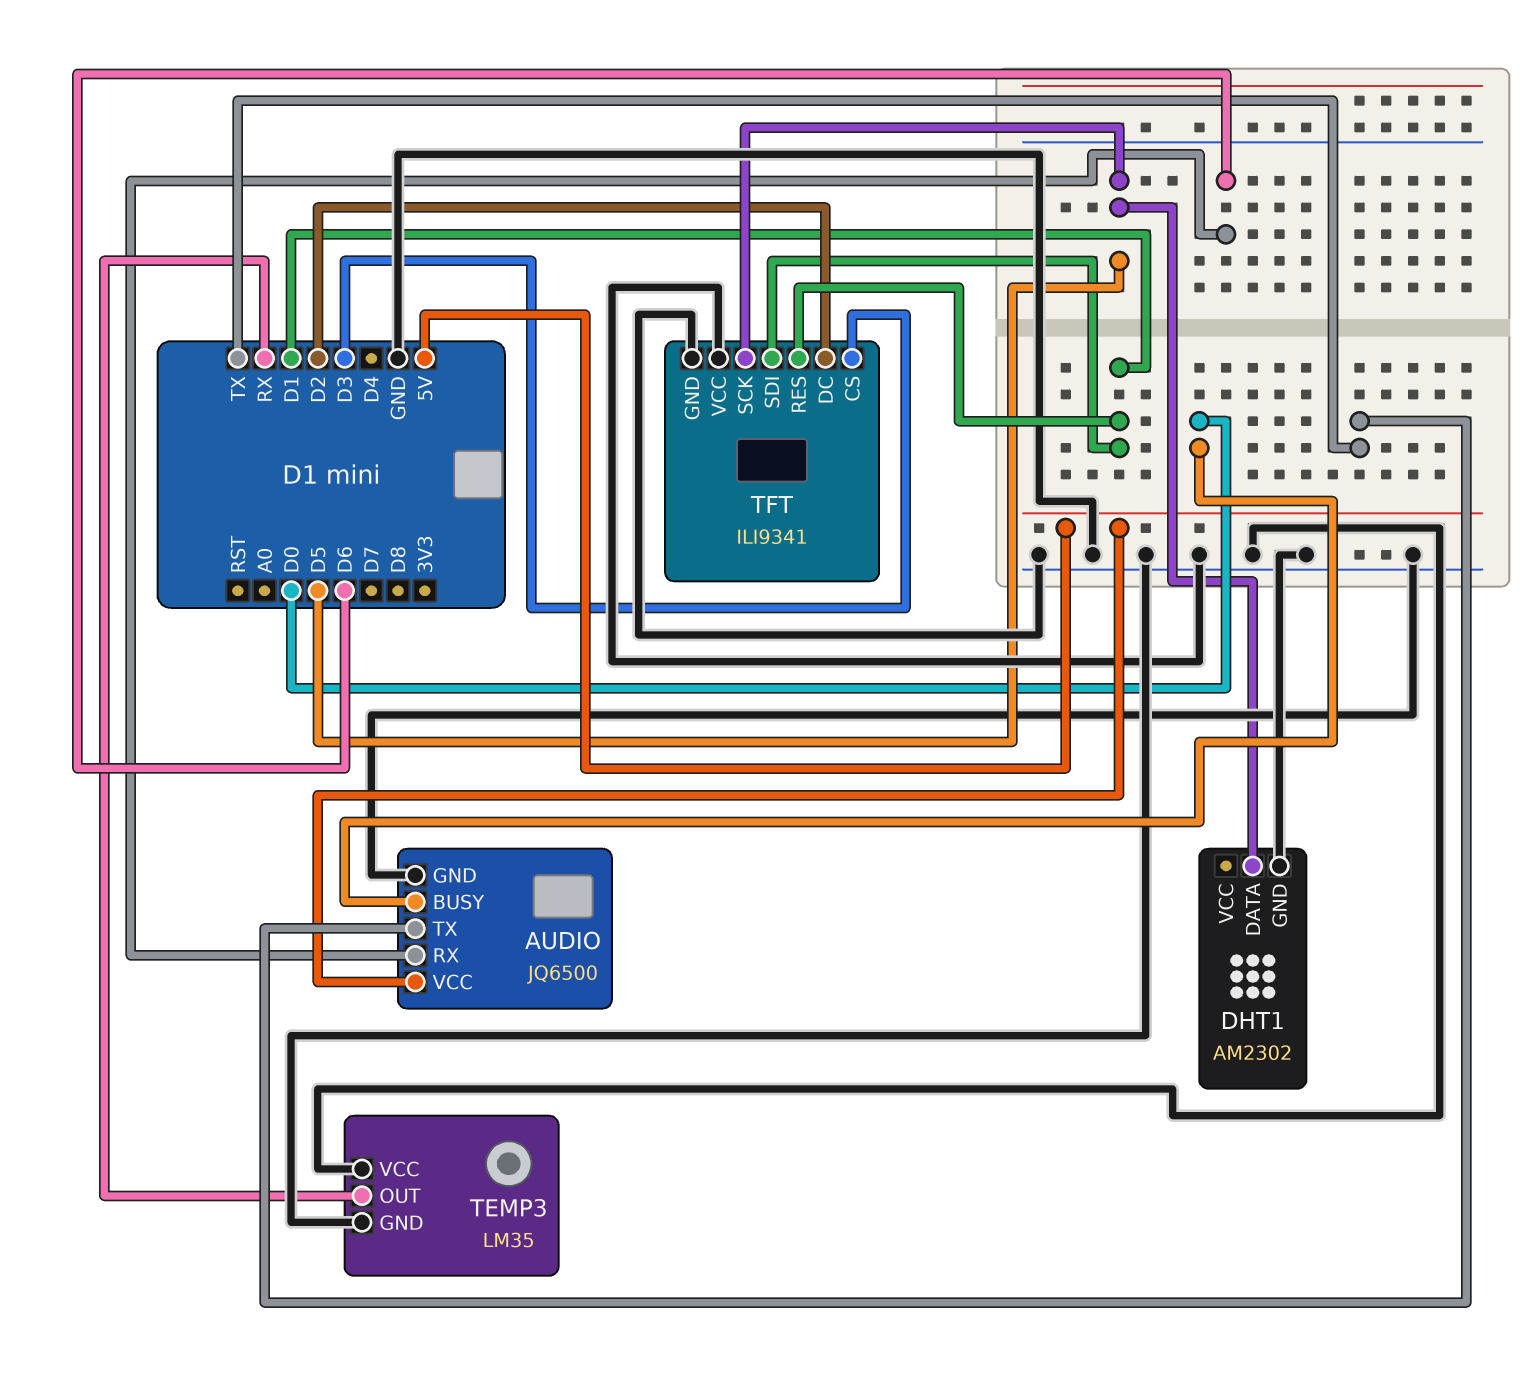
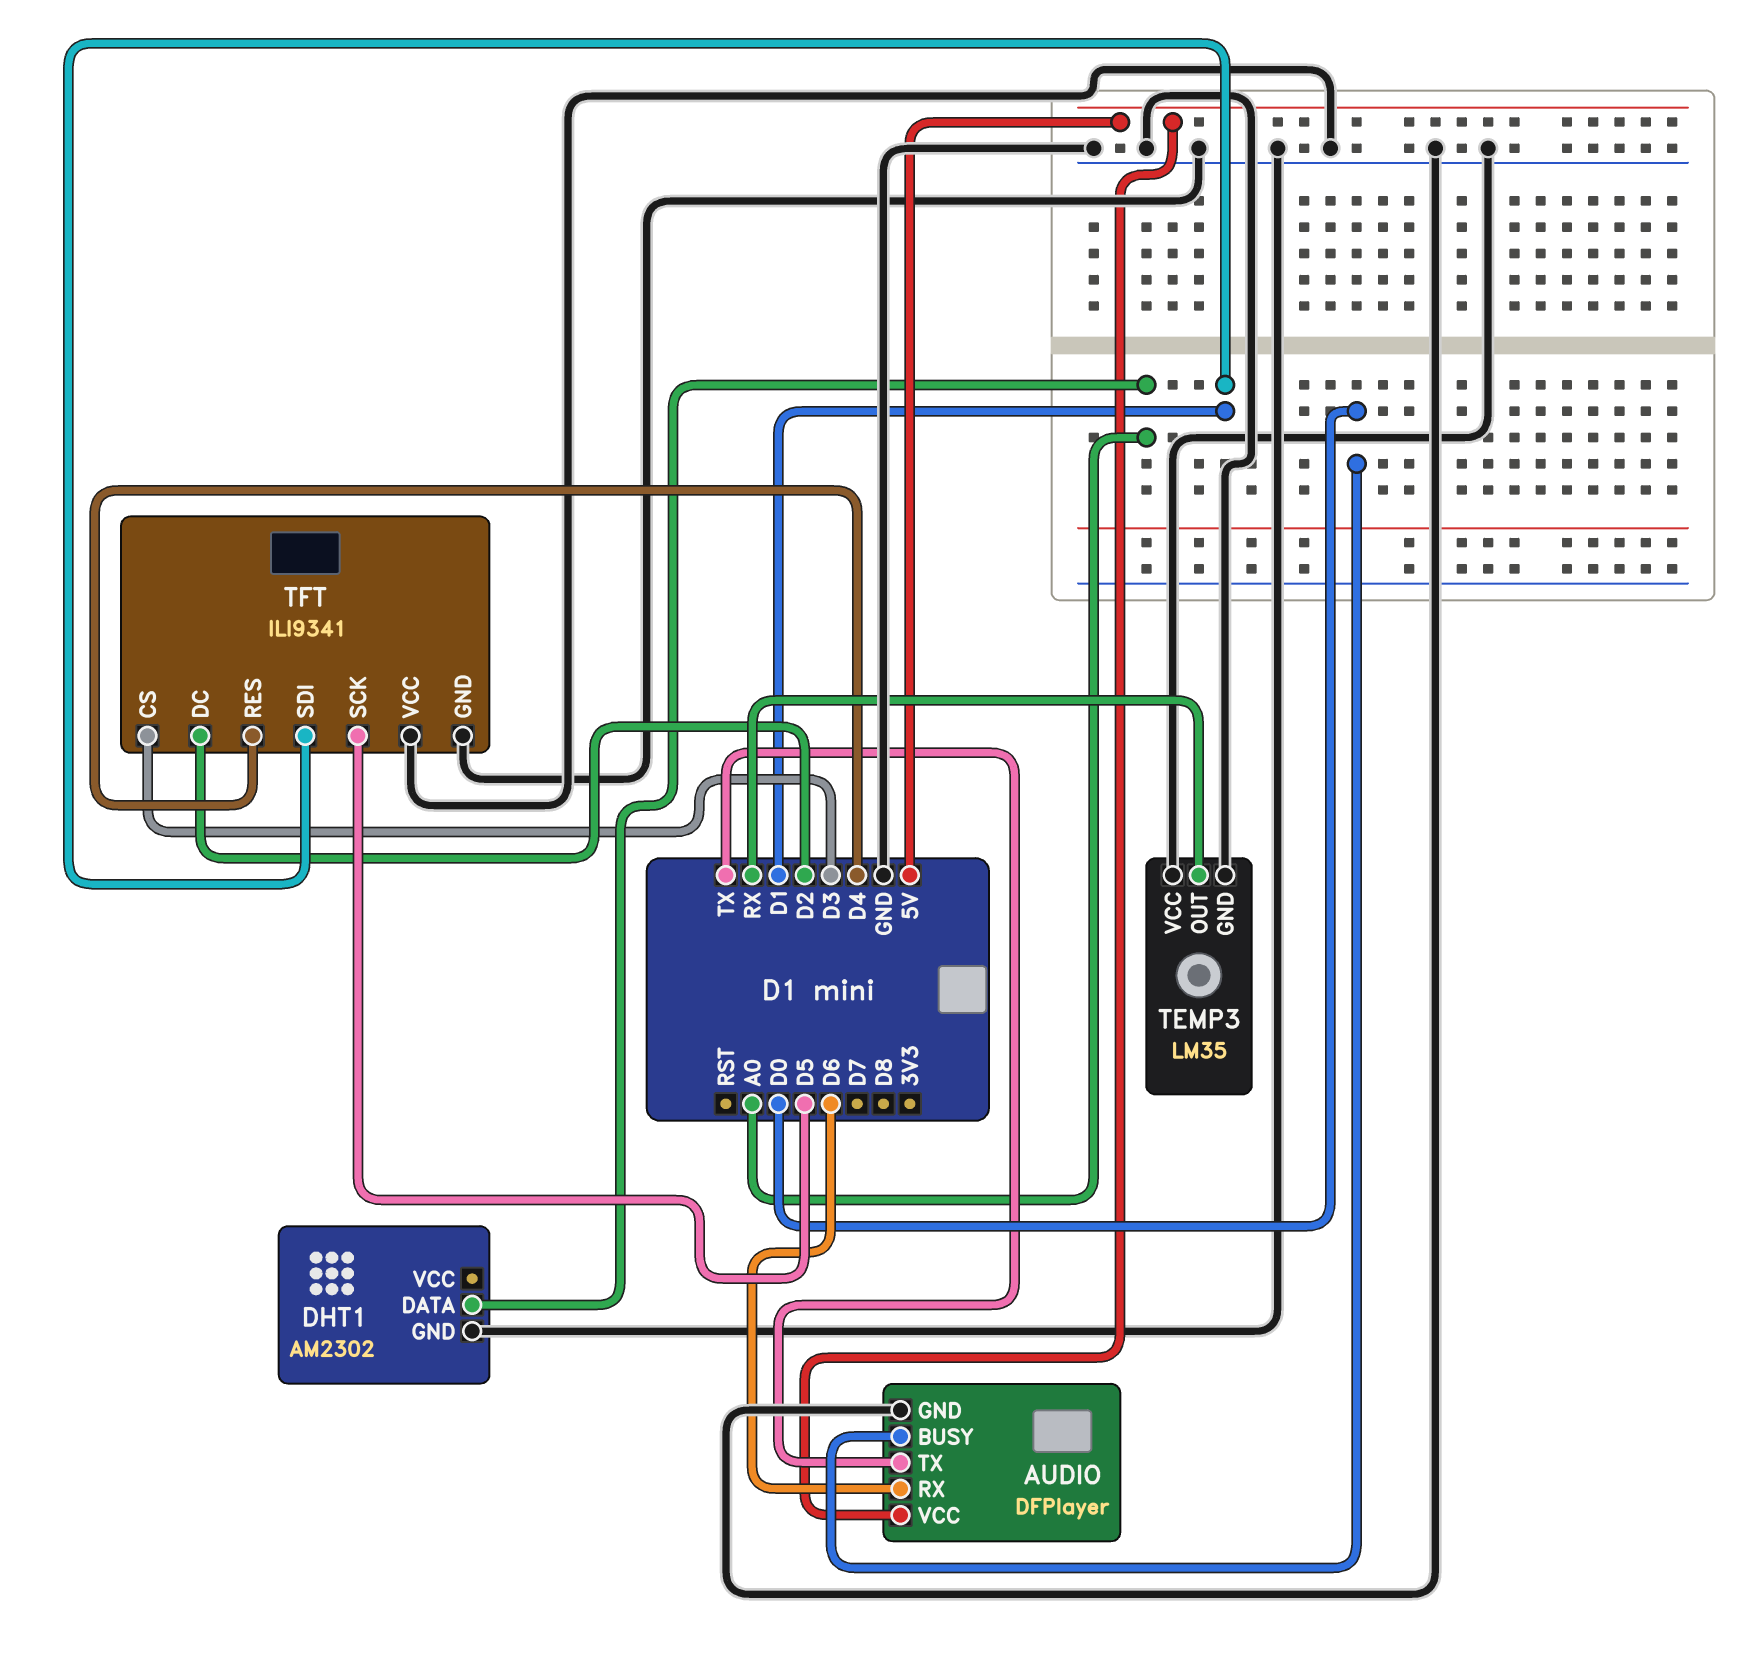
AUDIO: JQ6500 -> DFPlayer
DHT1 pin DATA: D5 -> A0
TFT pin RES: D1 -> D4

